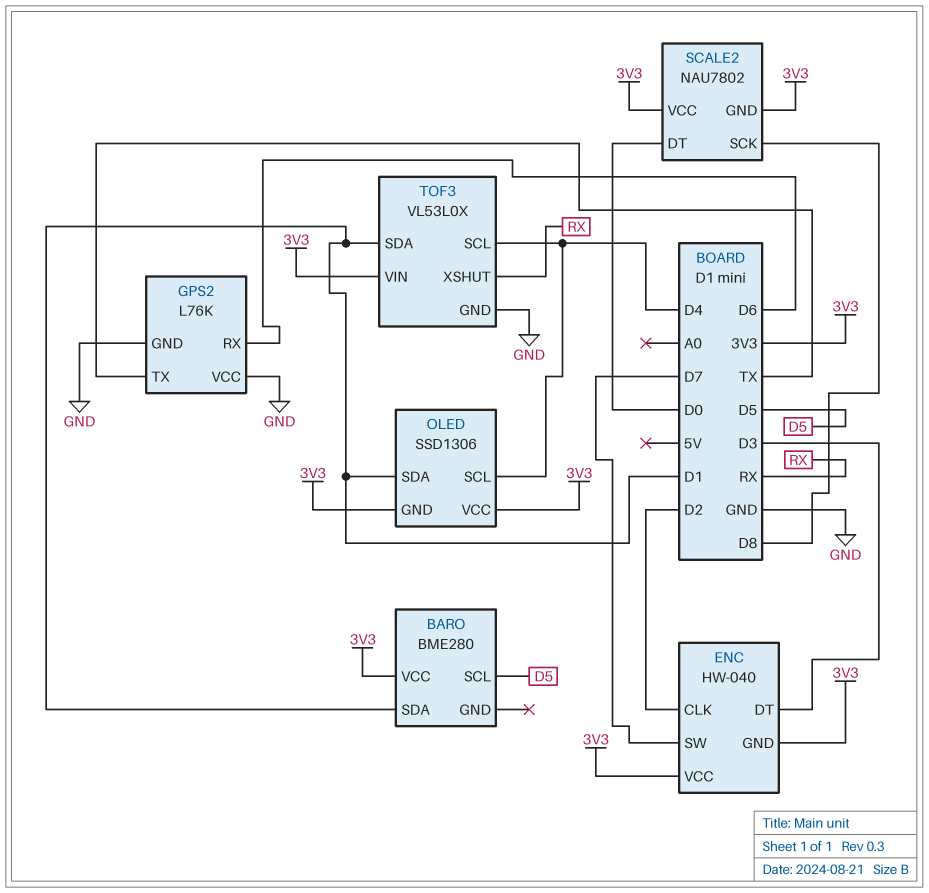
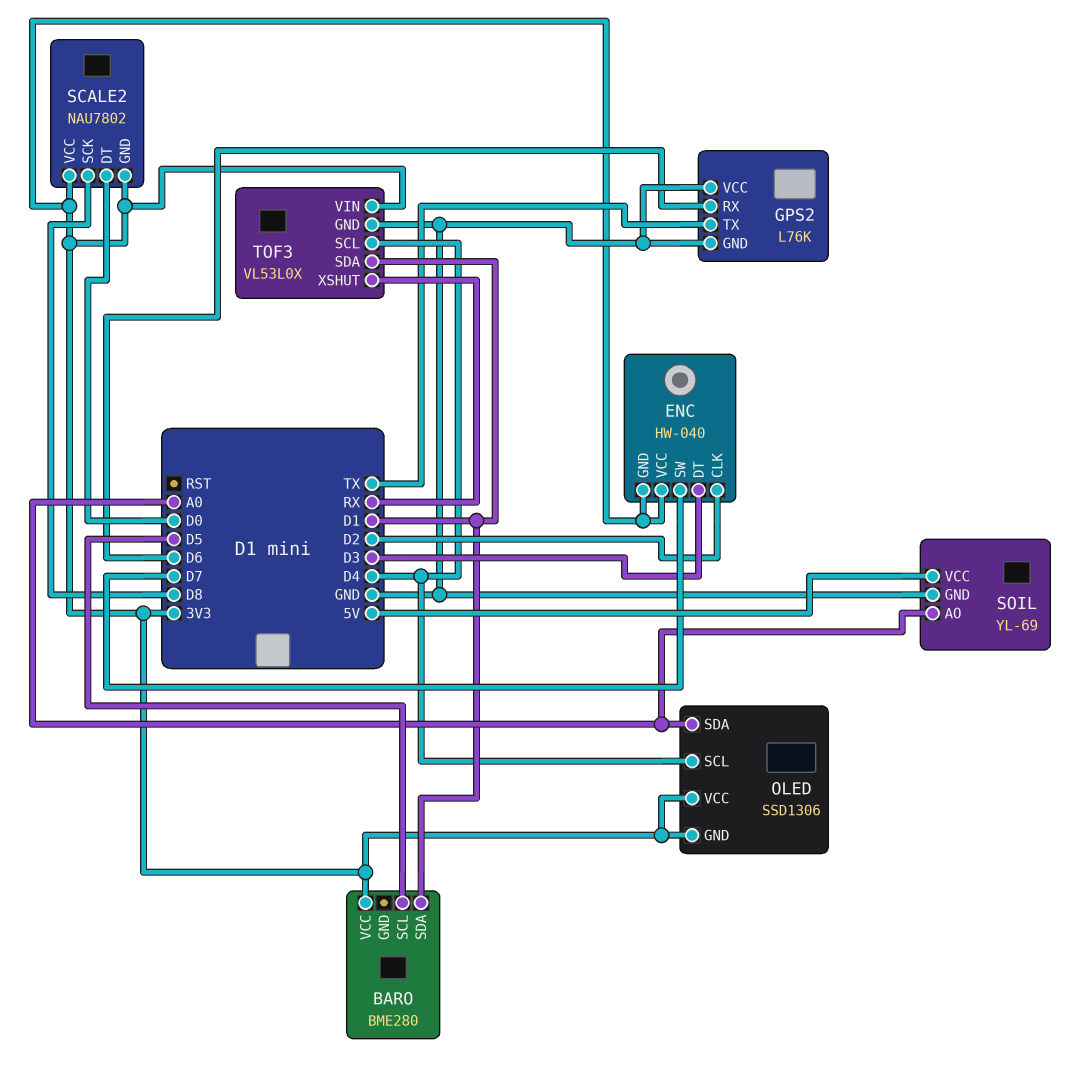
OLED pin SDA: D1 -> A0
SOIL: none -> YL-69
SOIL pin AO: none -> A0
SOIL pin GND: none -> GND
SOIL pin VCC: none -> 5V

